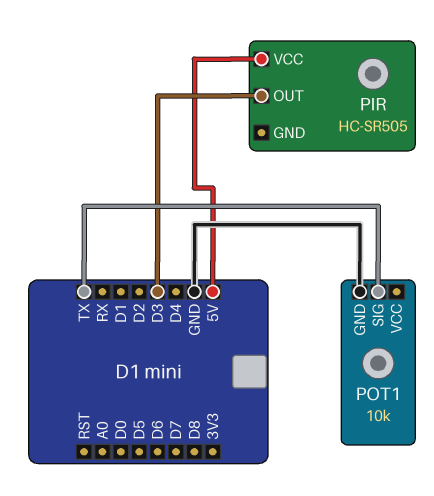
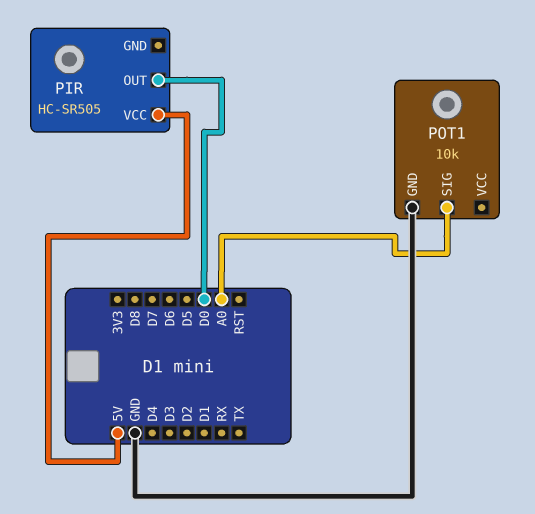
PIR pin OUT: D3 -> D0
POT1 pin SIG: TX -> A0

